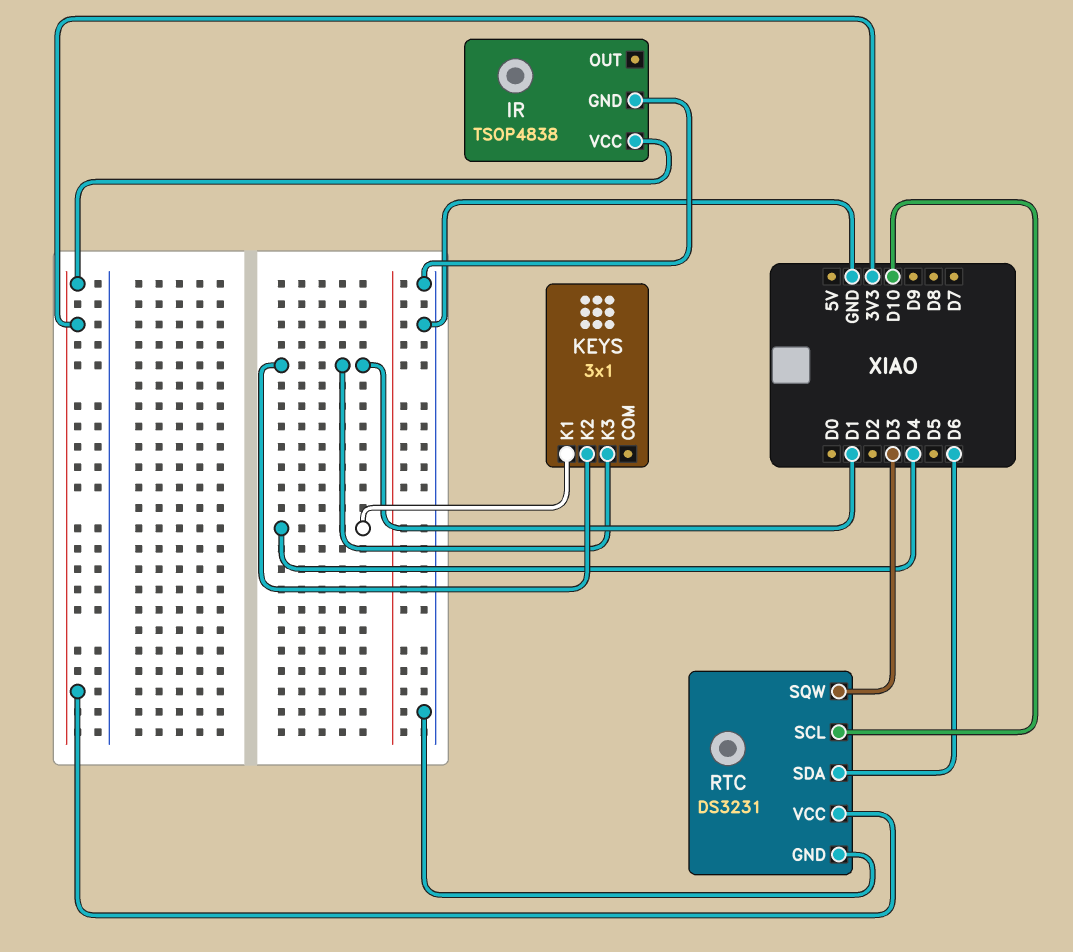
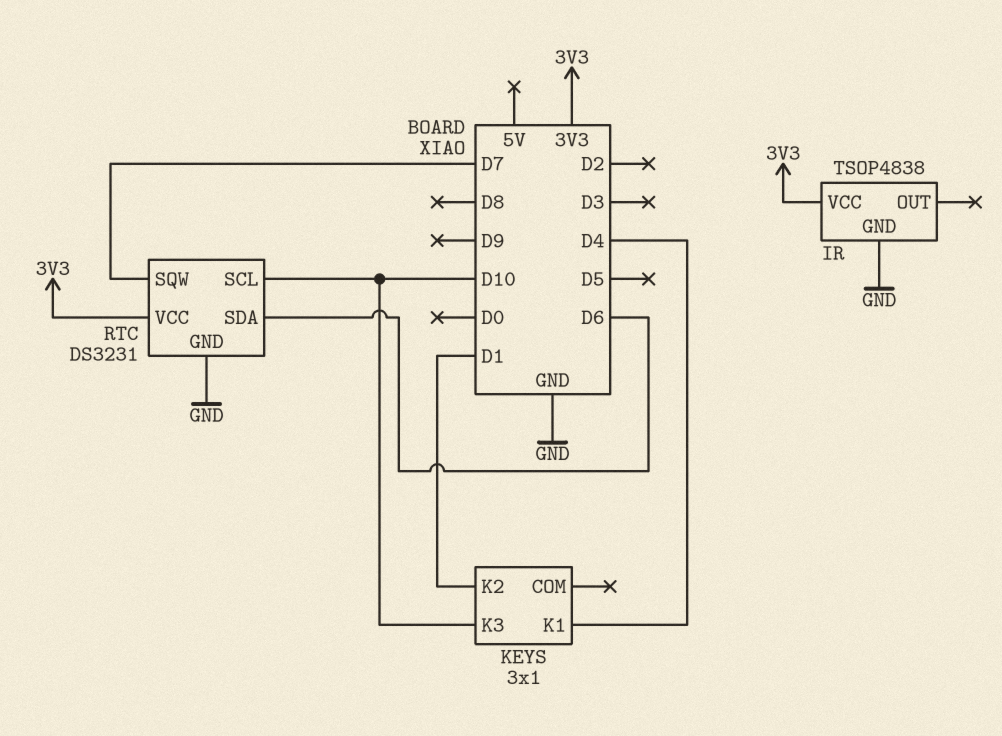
KEYS pin K3: D1 -> D10
RTC pin SQW: D3 -> D7

